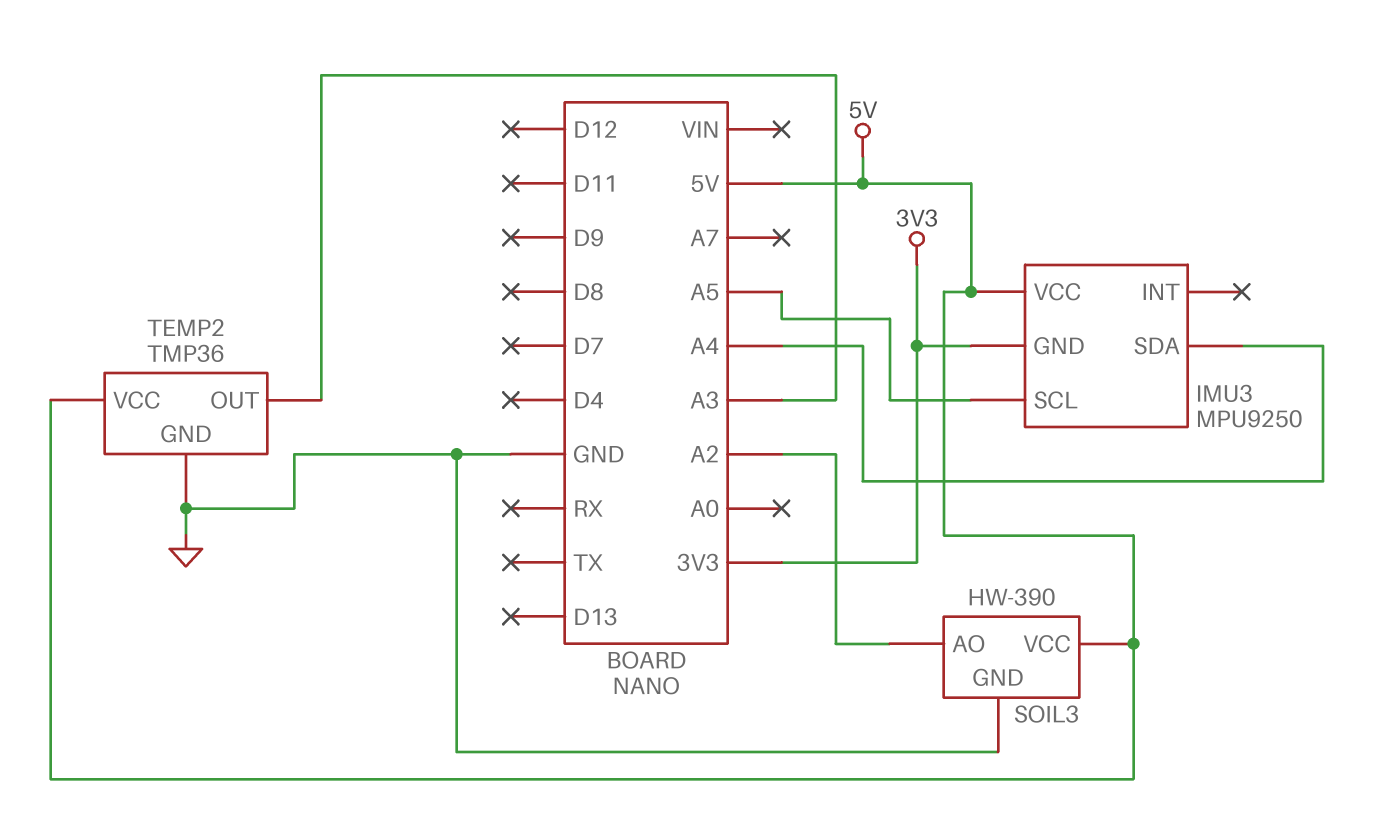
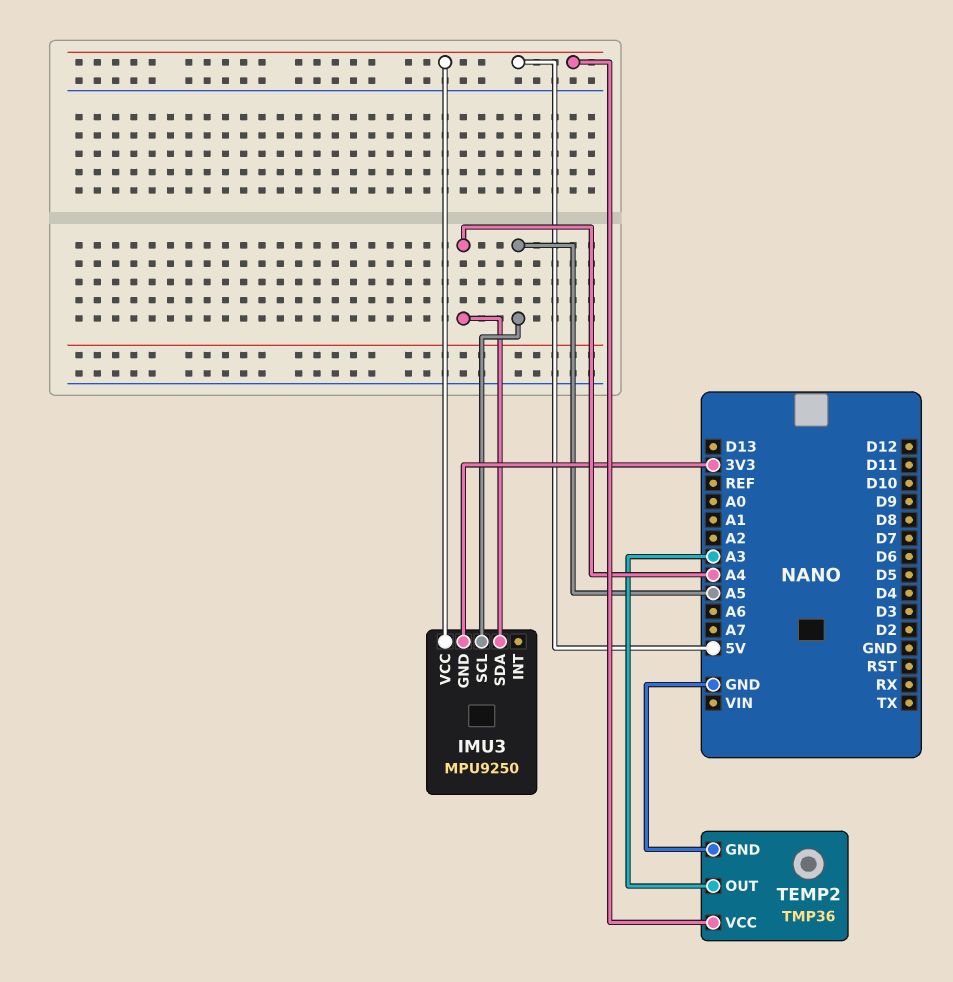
SOIL3: HW-390 -> none
SOIL3 pin AO: A2 -> none
SOIL3 pin GND: GND -> none
SOIL3 pin VCC: 5V -> none

